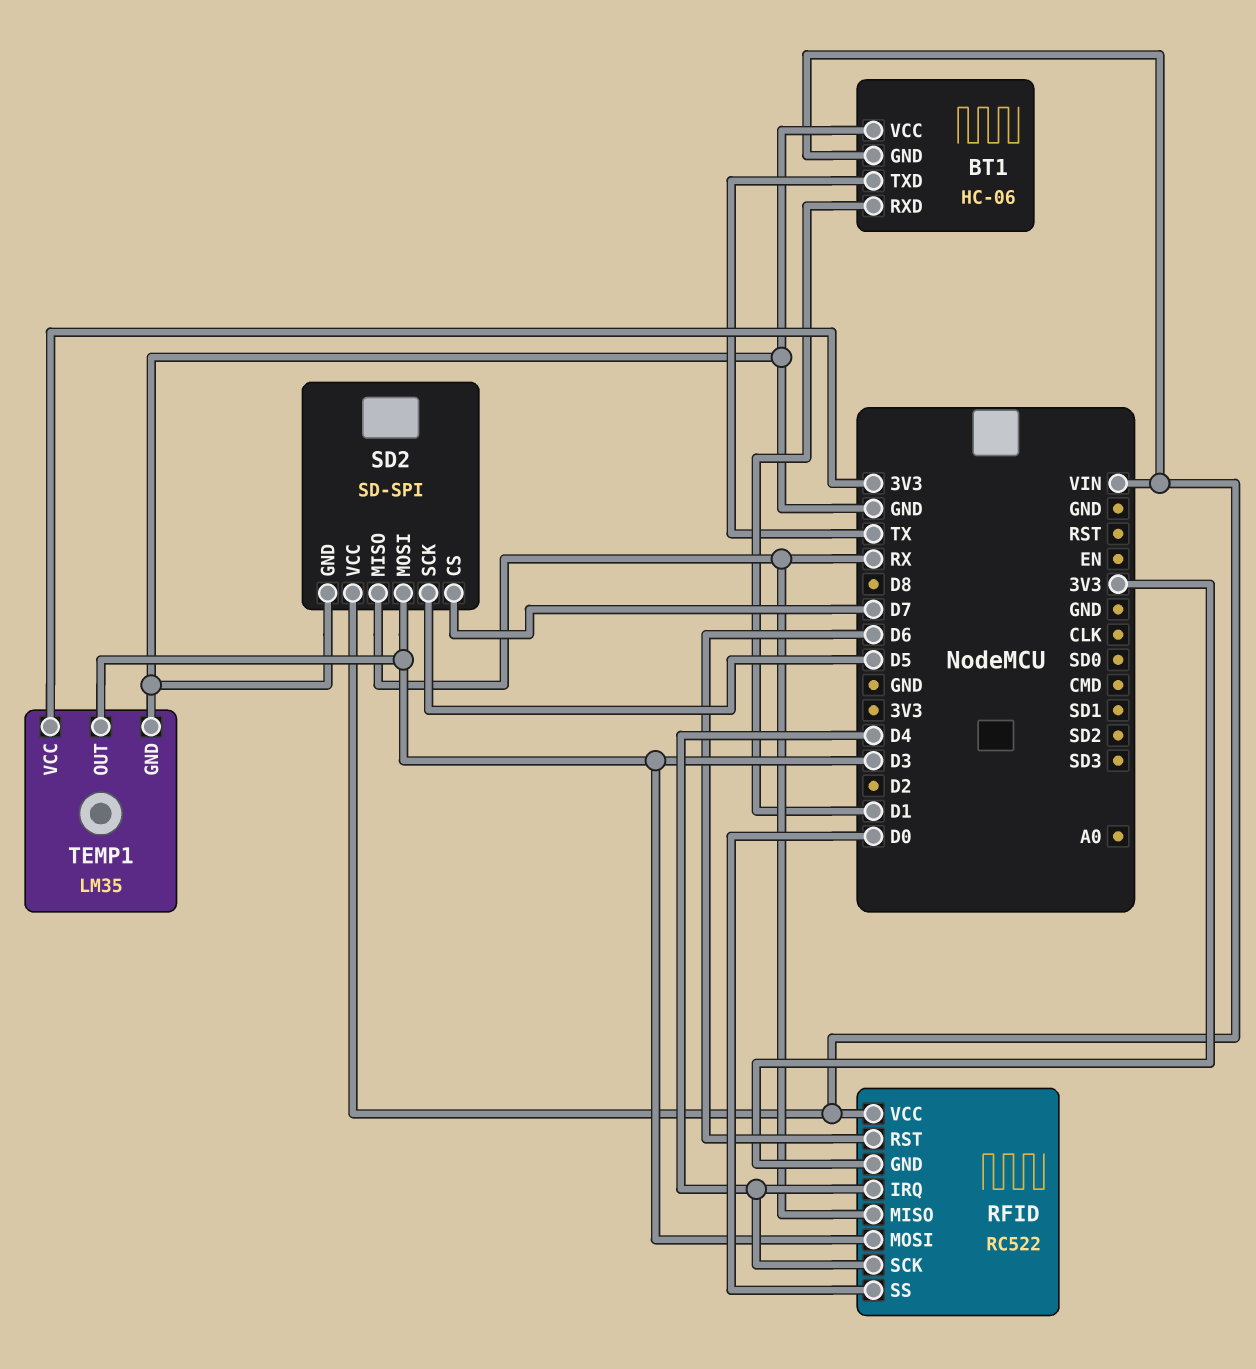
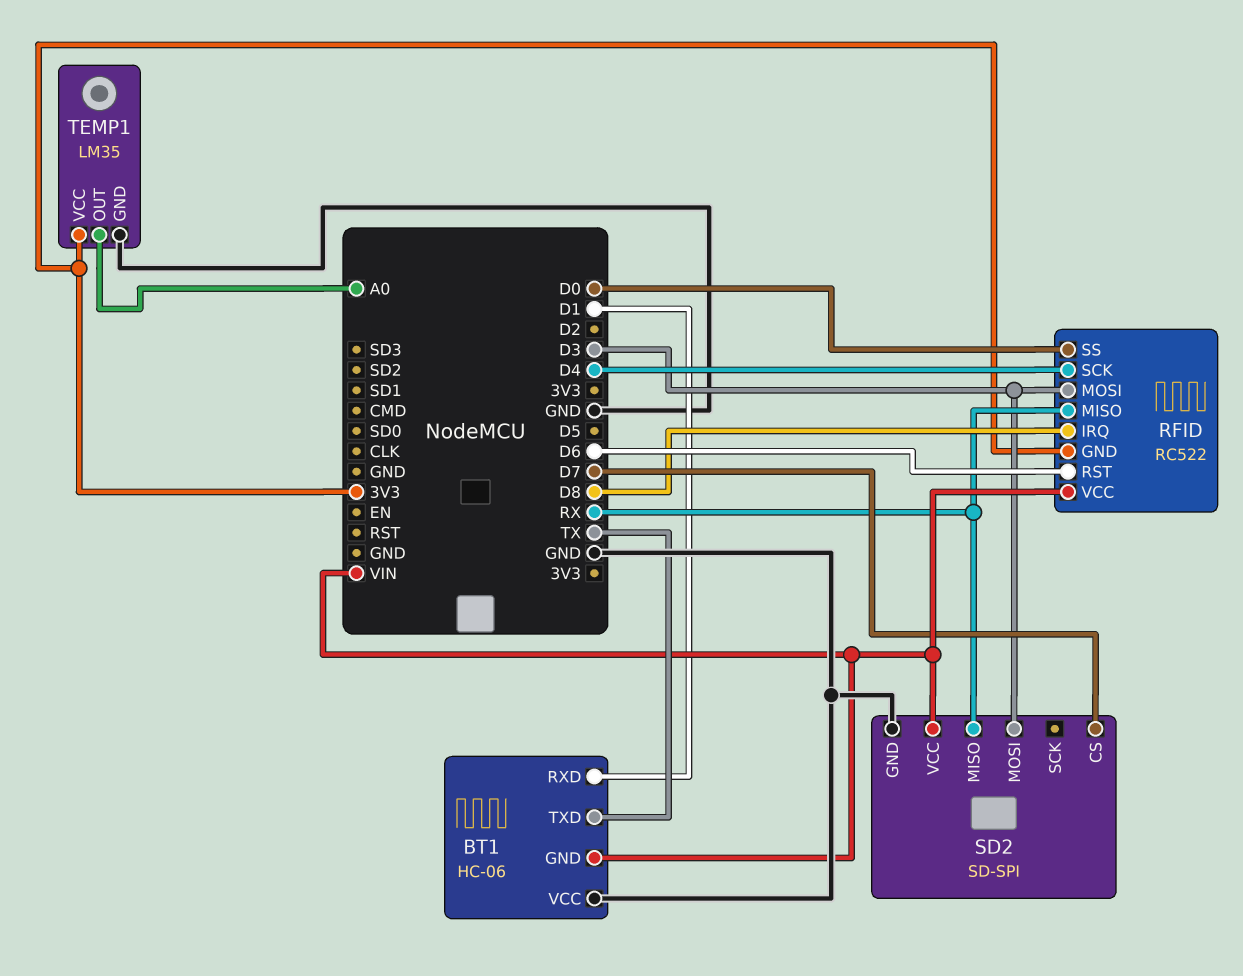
RFID pin IRQ: D4 -> D8
SD2 pin SCK: D5 -> none
TEMP1 pin OUT: D3 -> A0

